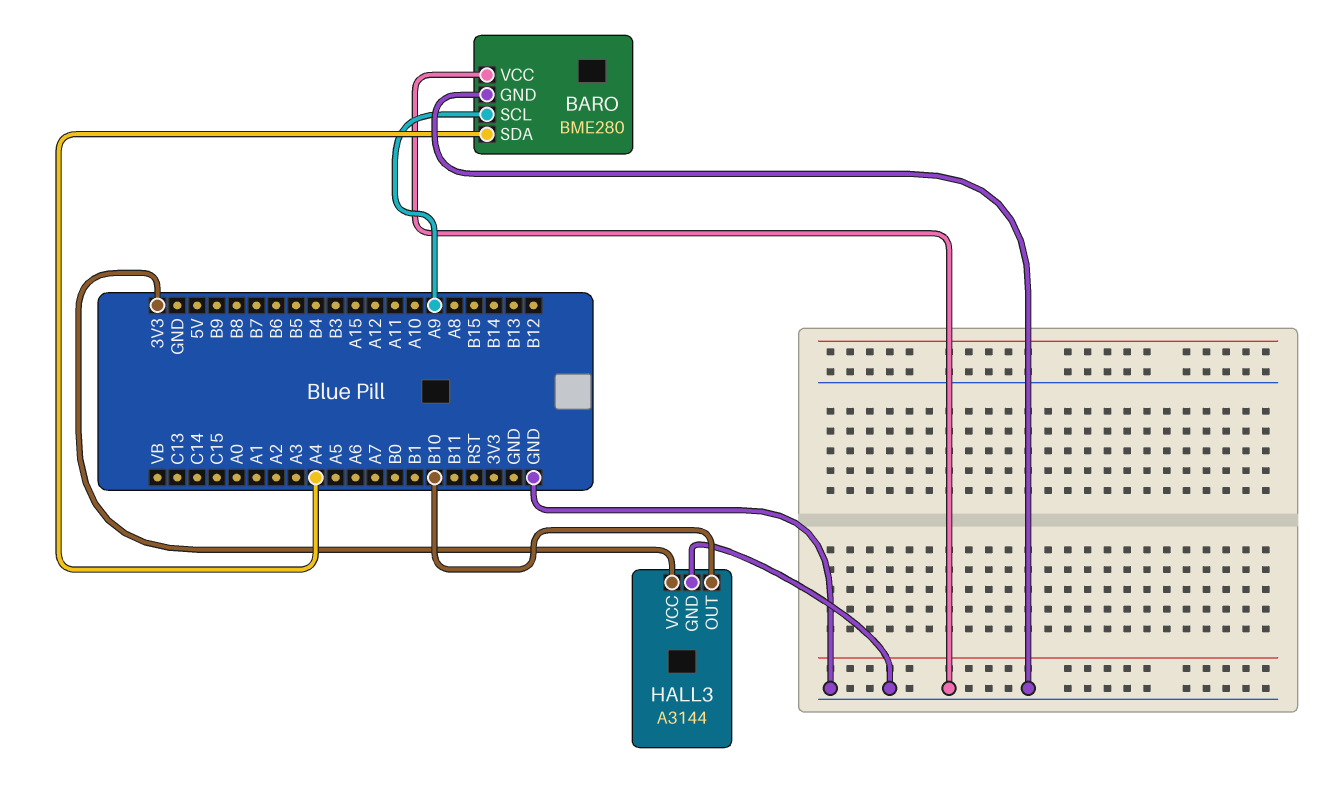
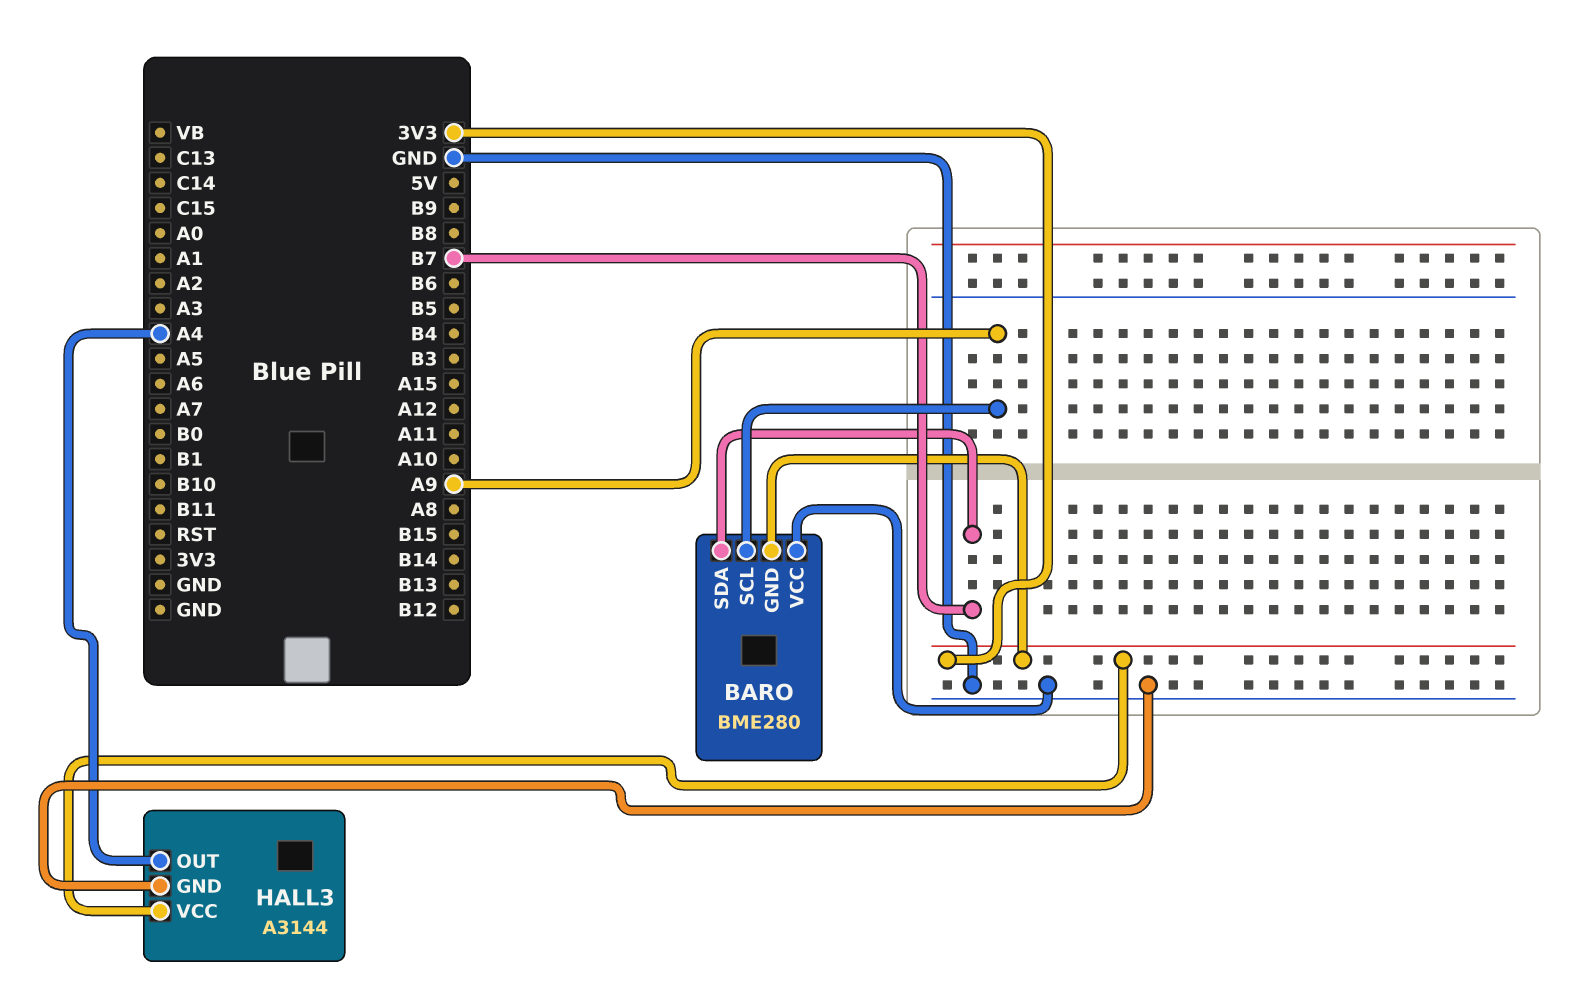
BARO pin GND: GND -> 3V3
BARO pin SDA: A4 -> B7
HALL3 pin OUT: B10 -> A4

